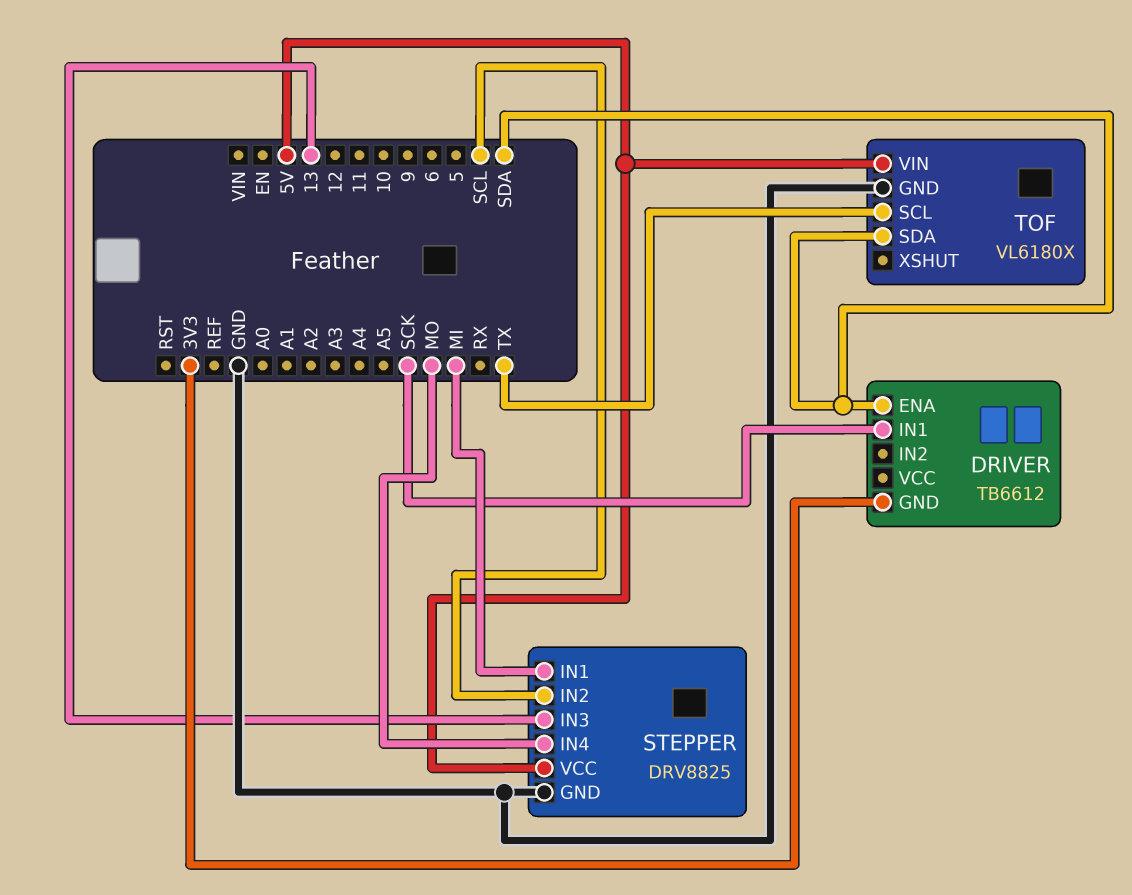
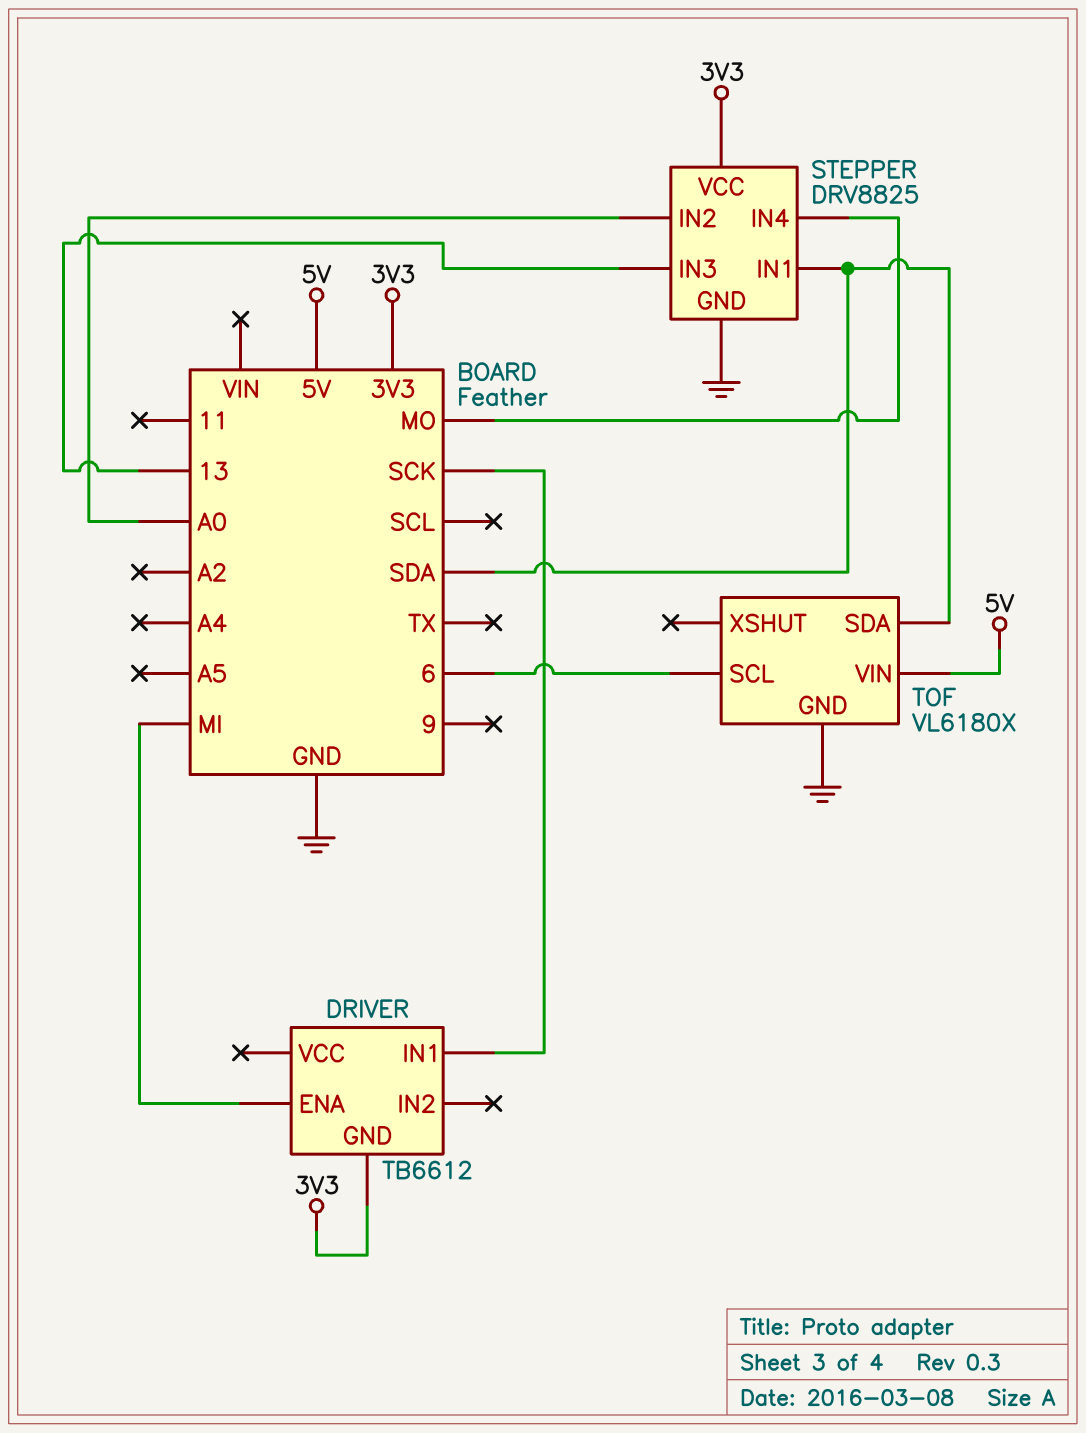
DRIVER pin ENA: SDA -> MI
STEPPER pin IN1: MI -> SDA
STEPPER pin IN2: SCL -> A0
STEPPER pin VCC: 5V -> 3V3
TOF pin SCL: TX -> 6

